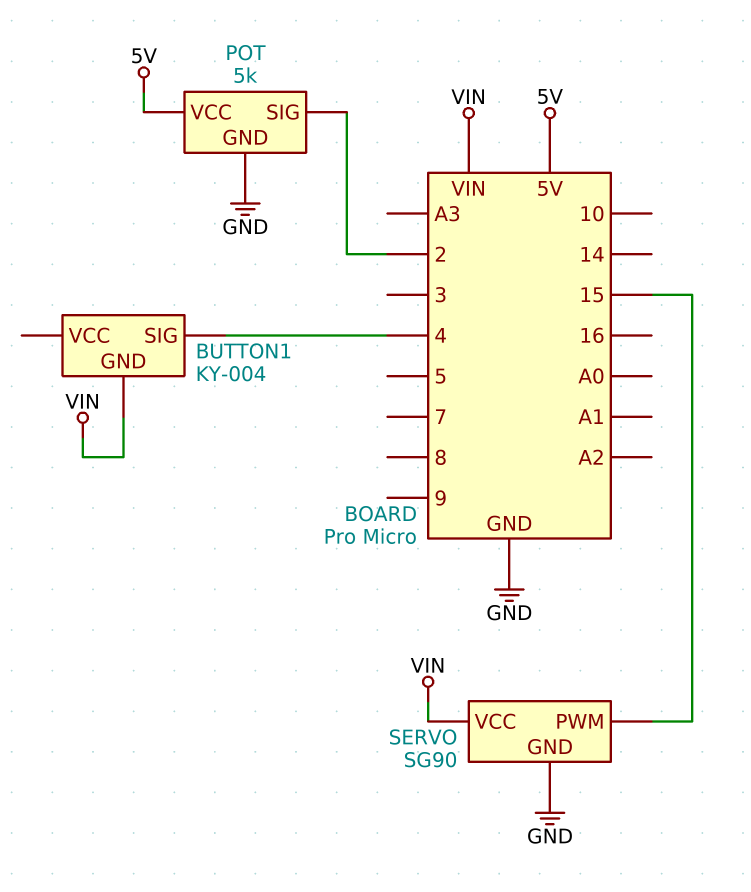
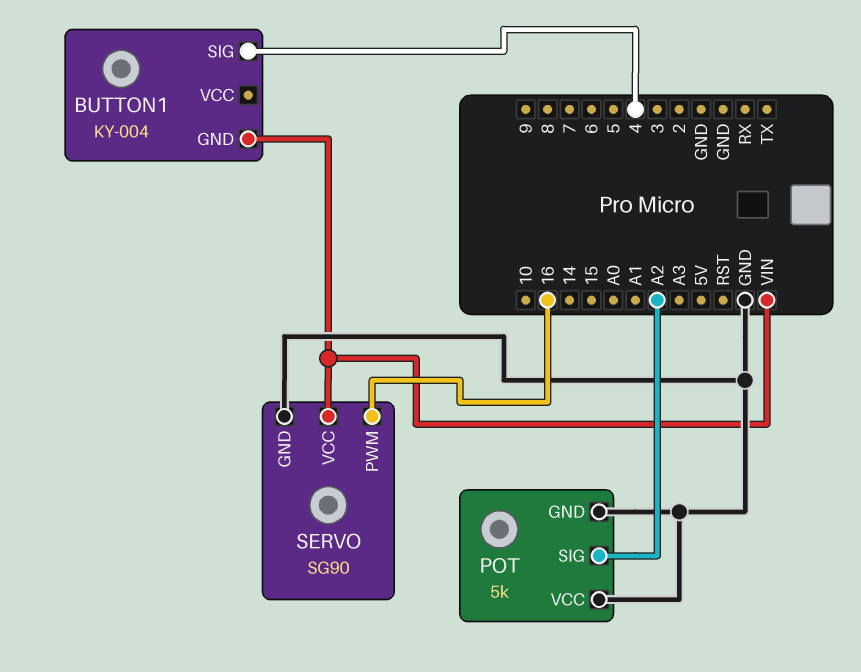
POT pin SIG: 2 -> A2
POT pin VCC: 5V -> GND
SERVO pin PWM: 15 -> 16

